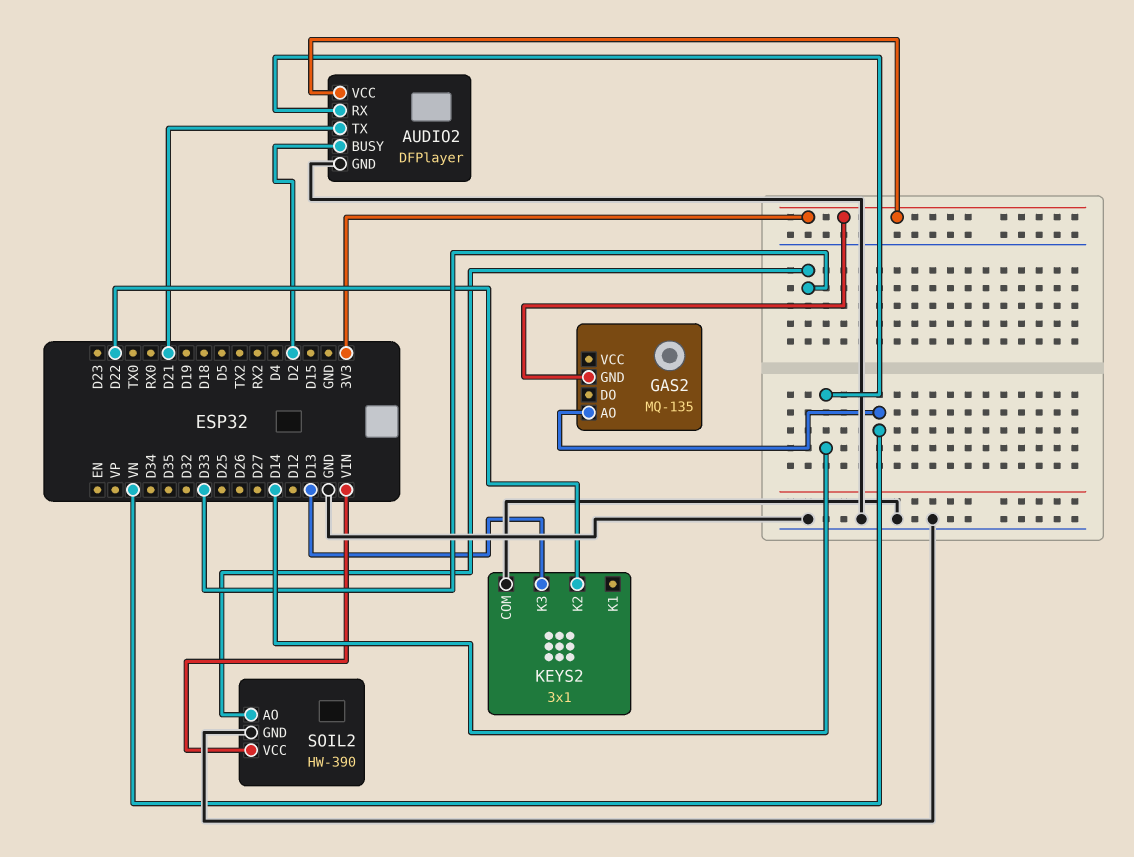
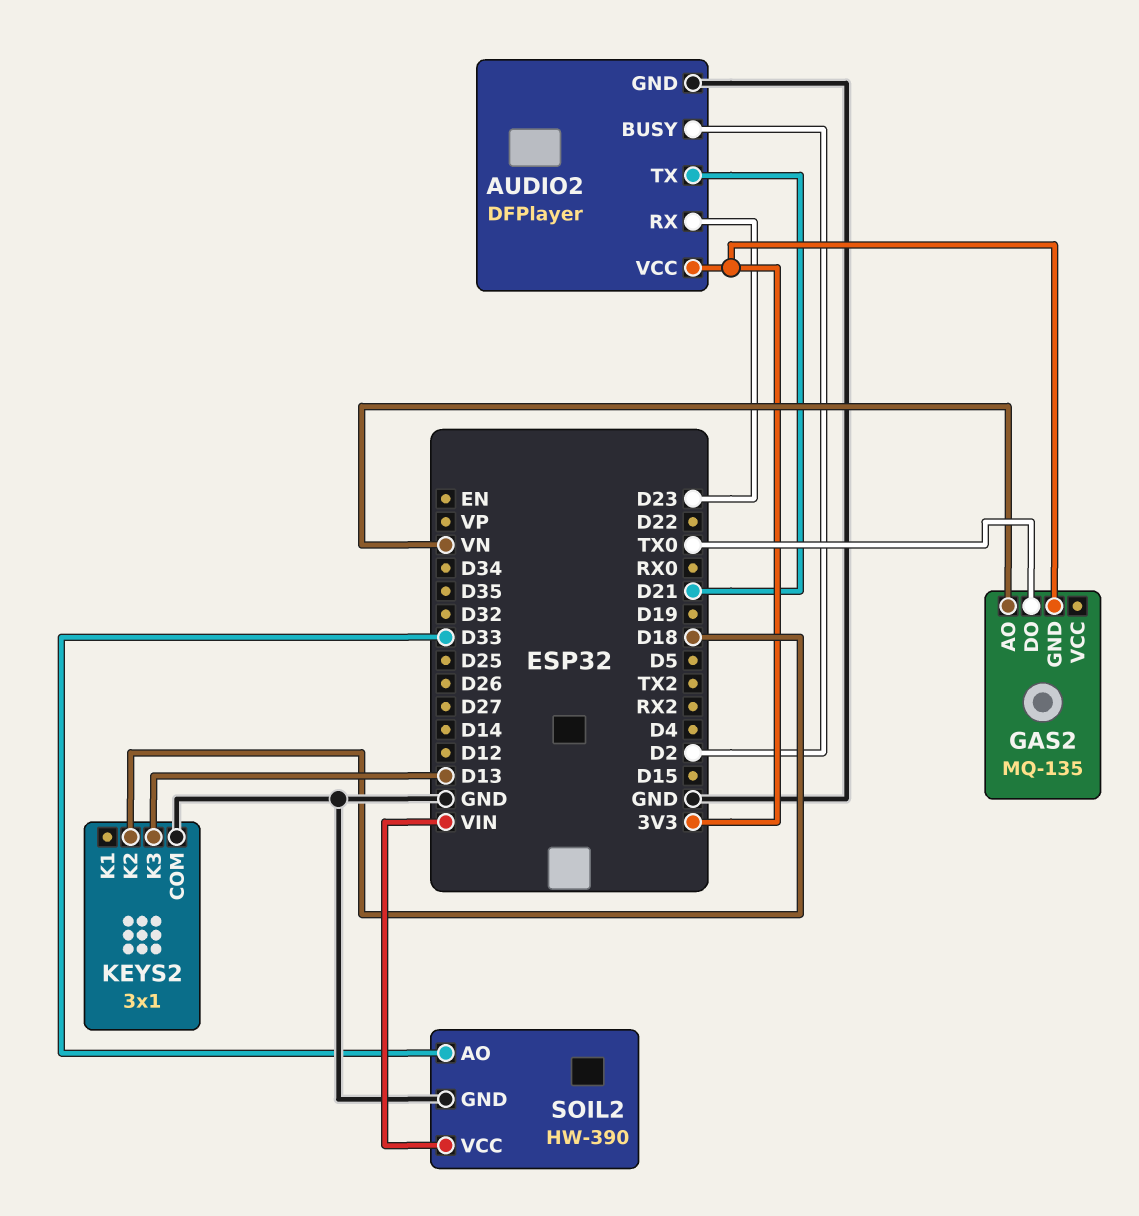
AUDIO2 pin RX: D14 -> D23
GAS2 pin DO: none -> TX0
KEYS2 pin K2: D22 -> D18

